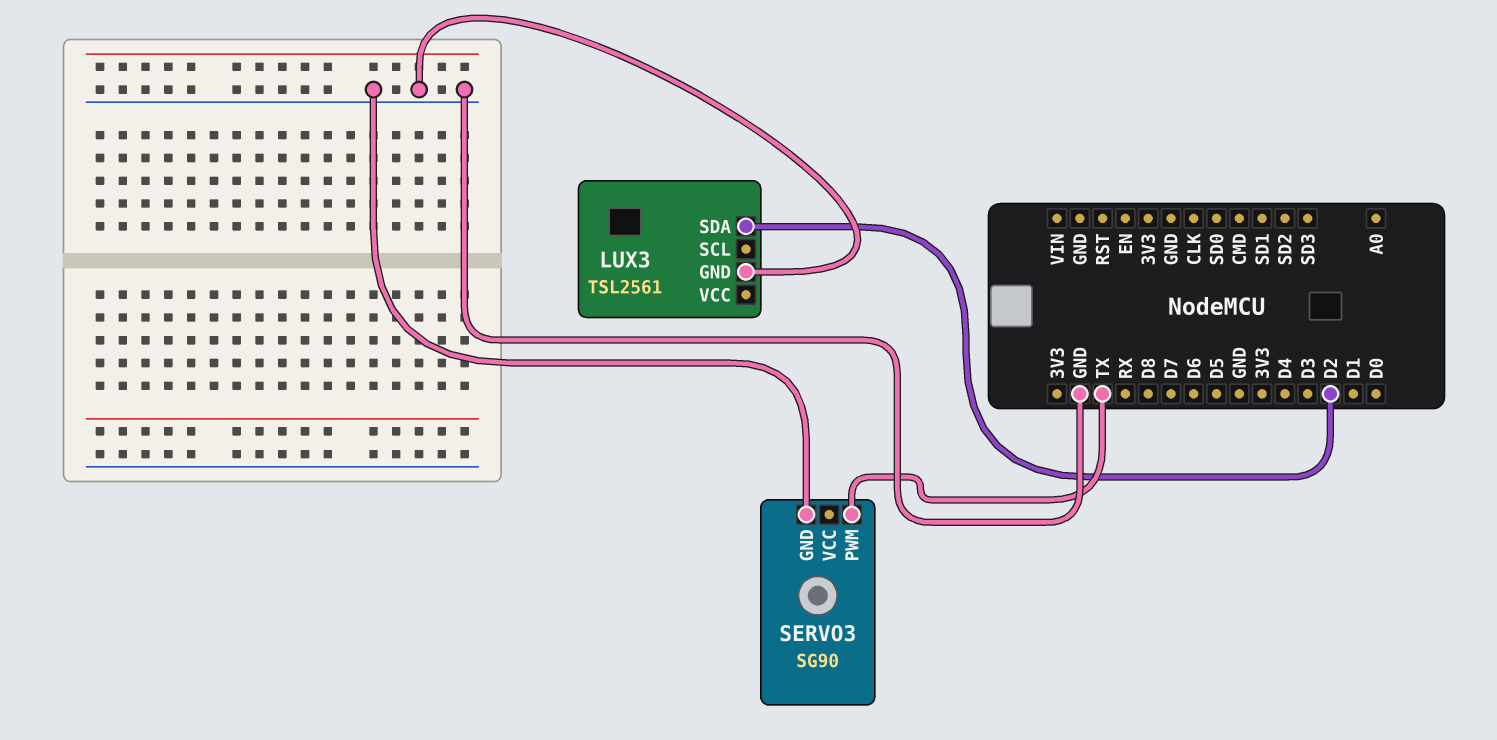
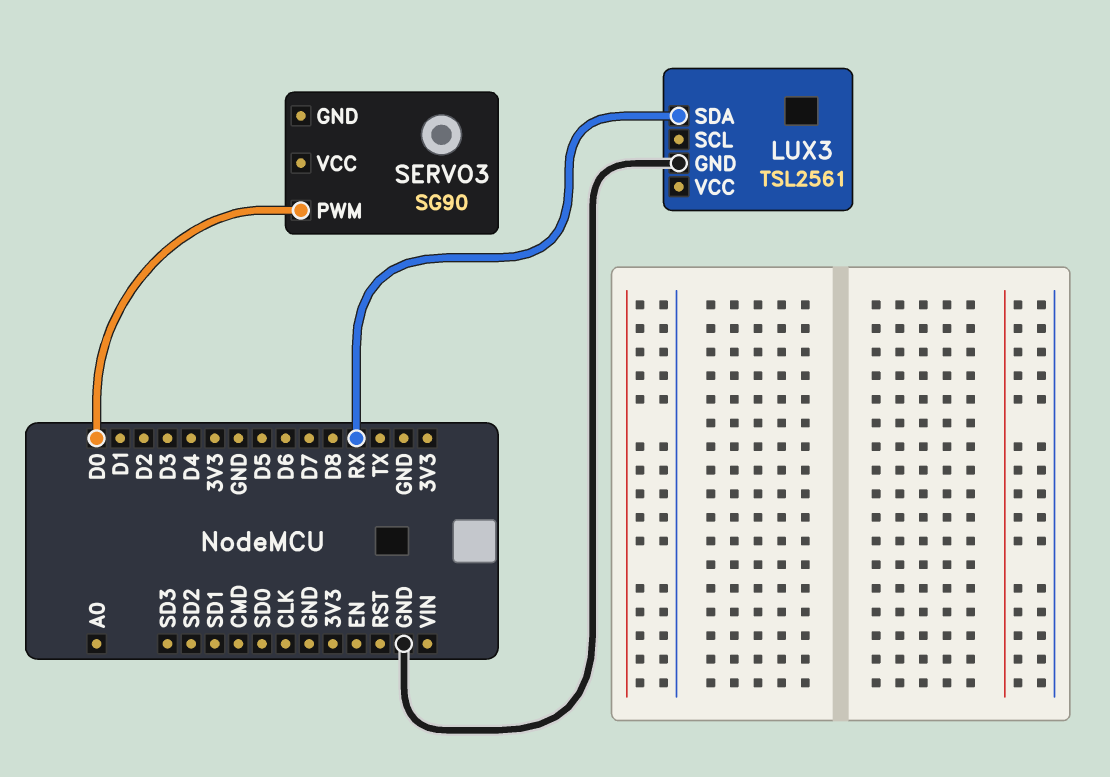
LUX3 pin SDA: D2 -> RX
SERVO3 pin GND: GND -> none
SERVO3 pin PWM: TX -> D0

